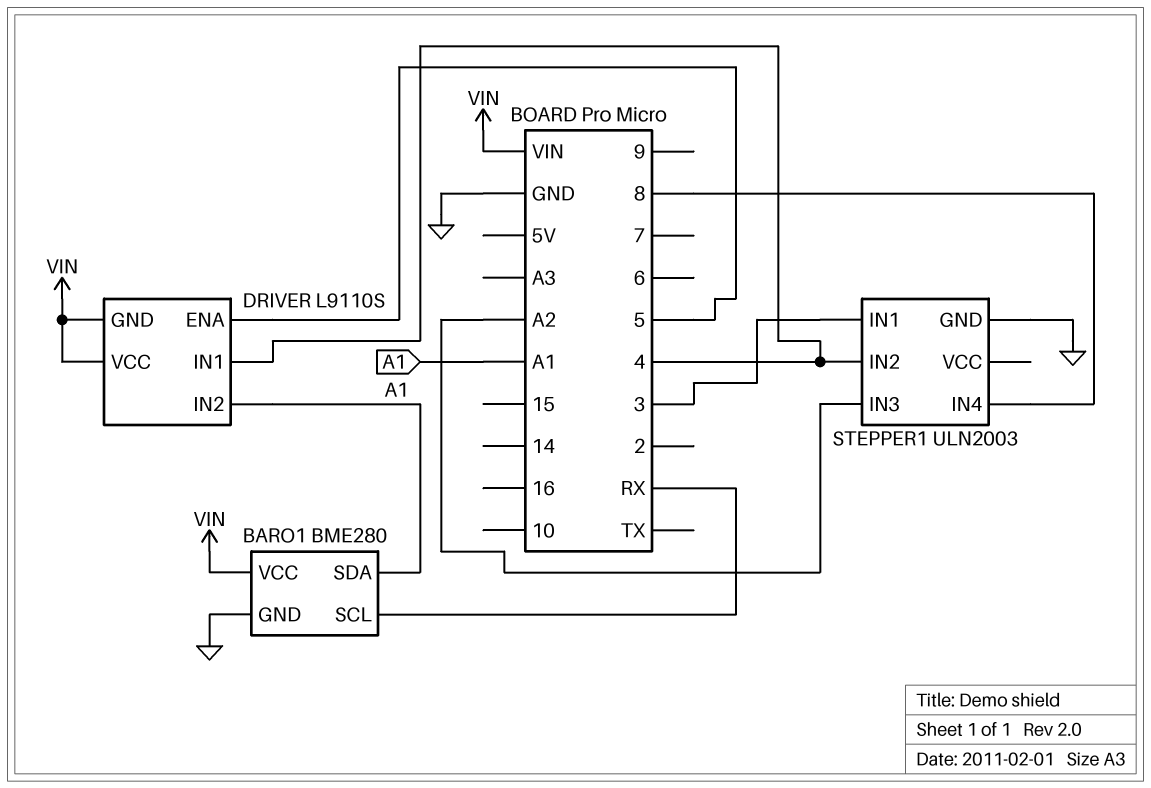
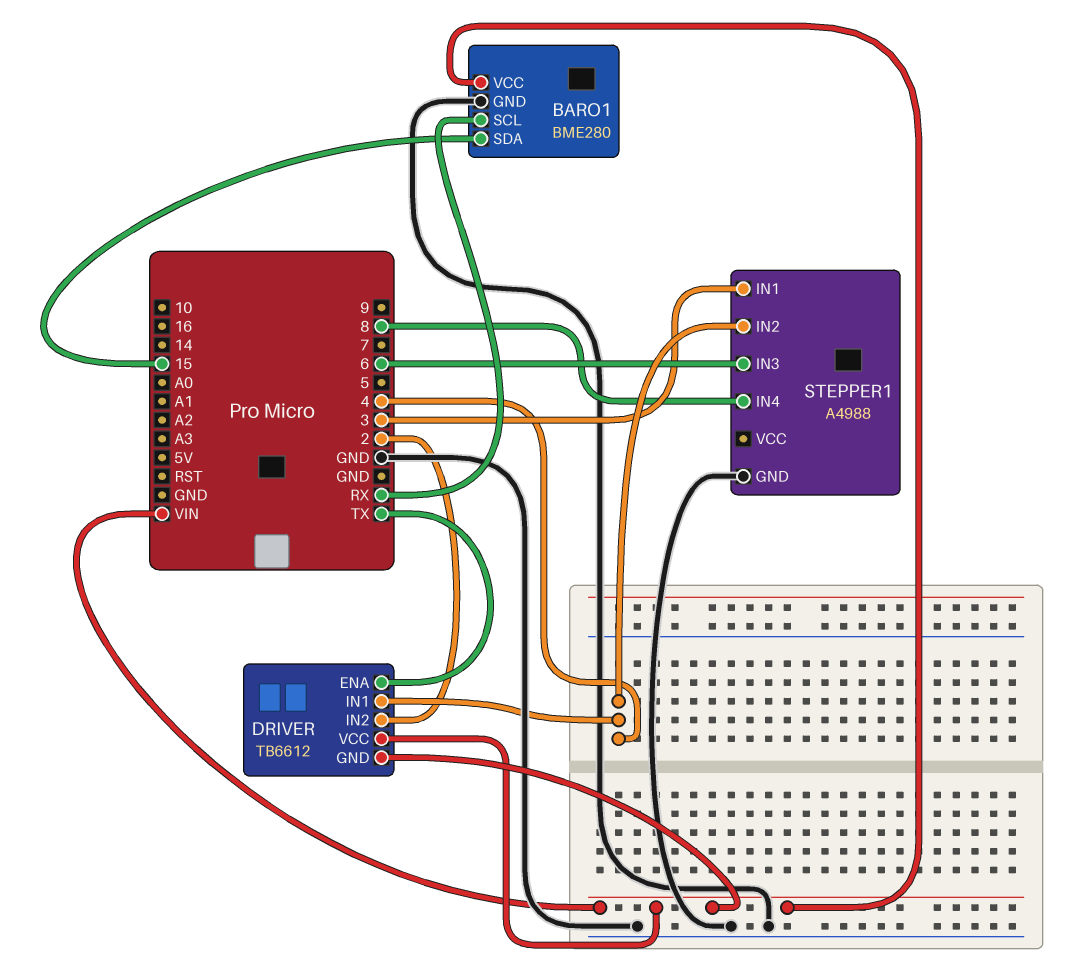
BARO1 pin SDA: A1 -> 15
DRIVER: L9110S -> TB6612
DRIVER pin ENA: 5 -> TX
DRIVER pin IN2: A1 -> 2
STEPPER1: ULN2003 -> A4988
STEPPER1 pin IN3: A2 -> 6

